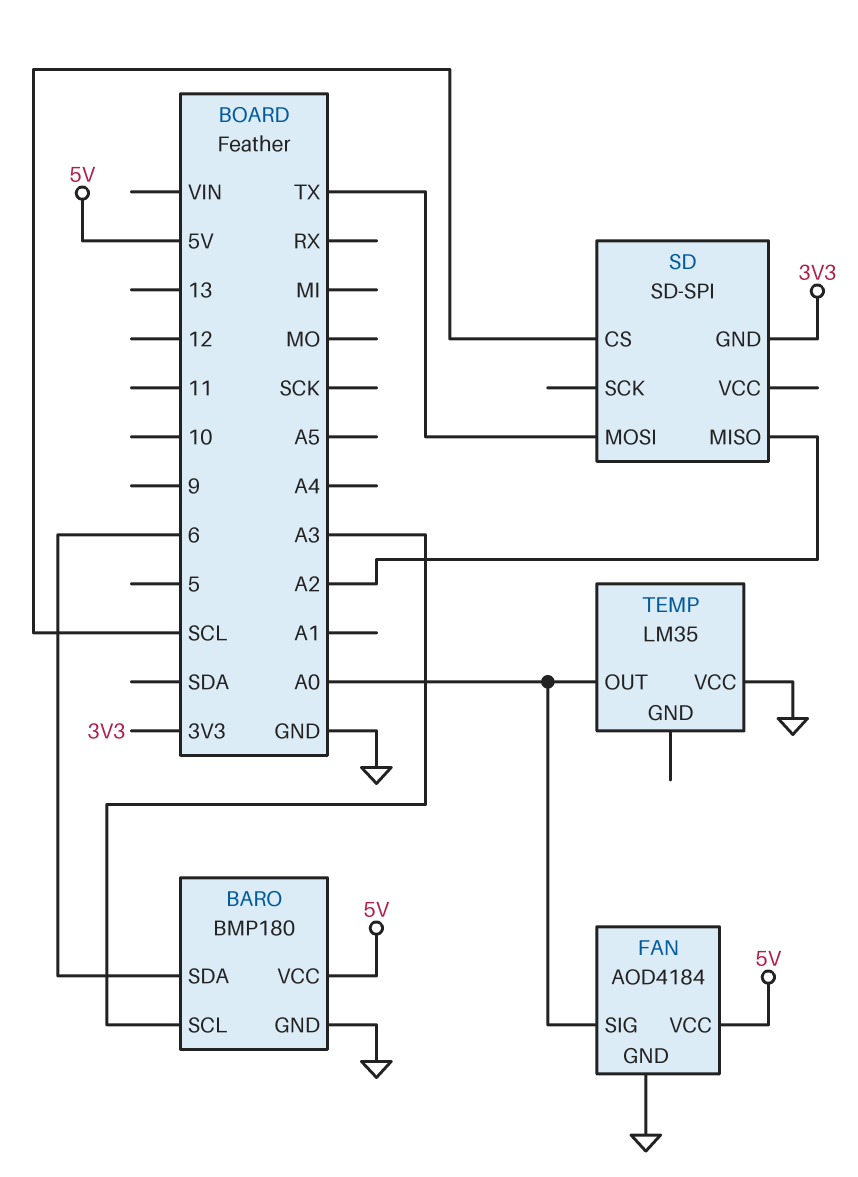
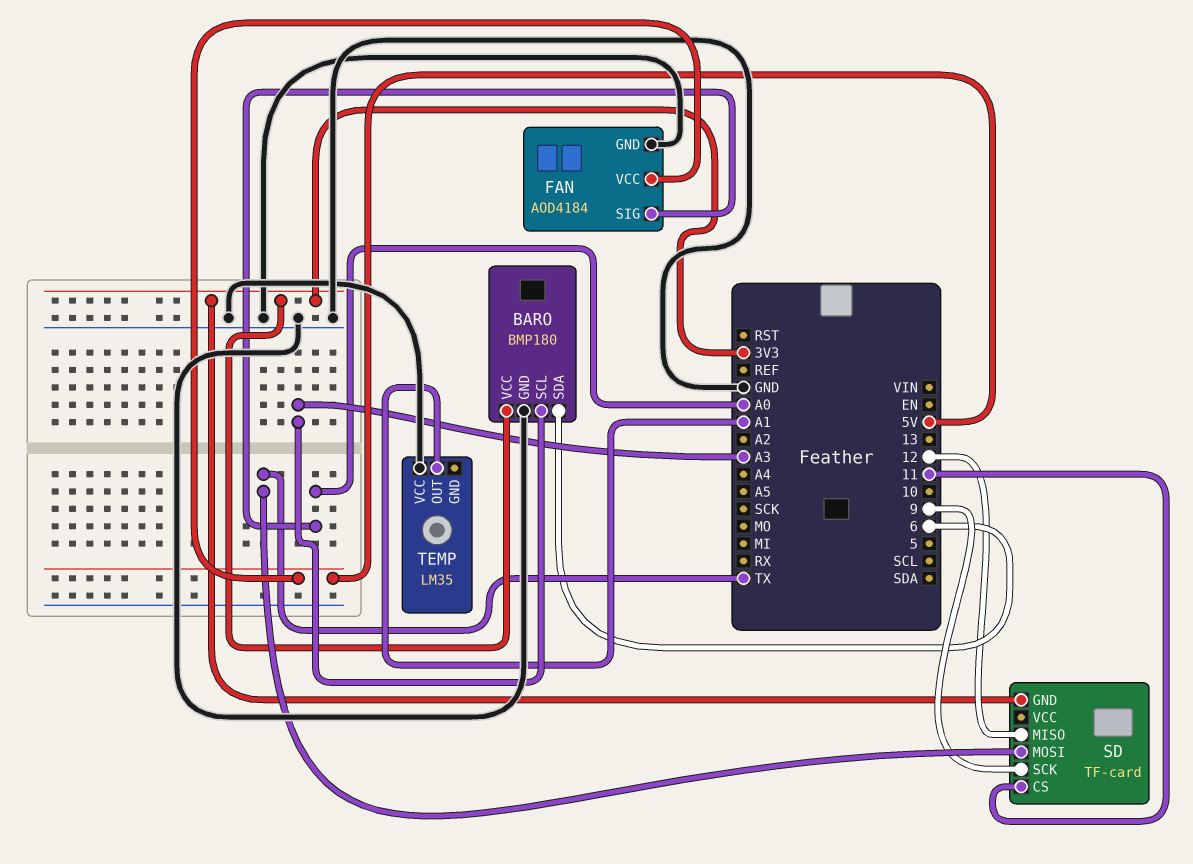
BARO pin VCC: 5V -> 3V3
SD: SD-SPI -> TF-card
SD pin CS: SCL -> 11
SD pin MISO: A2 -> 12
SD pin SCK: none -> 9
TEMP pin OUT: A0 -> A1

